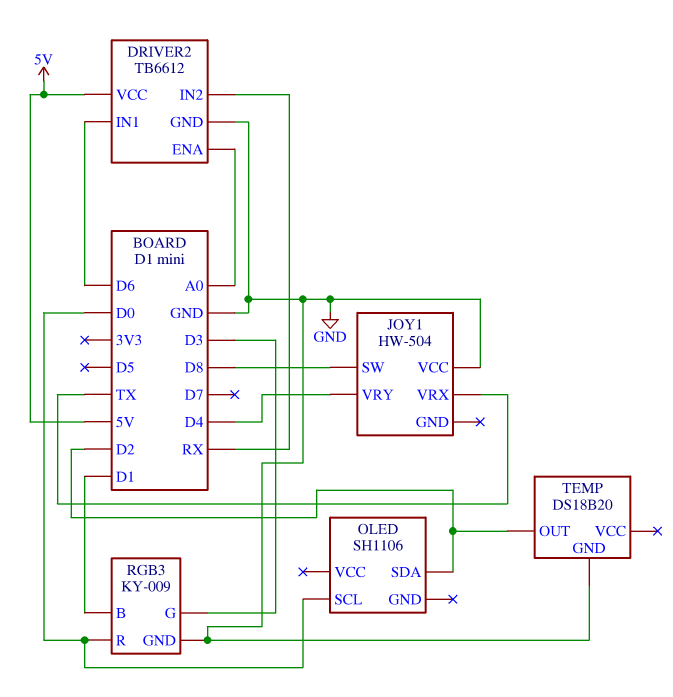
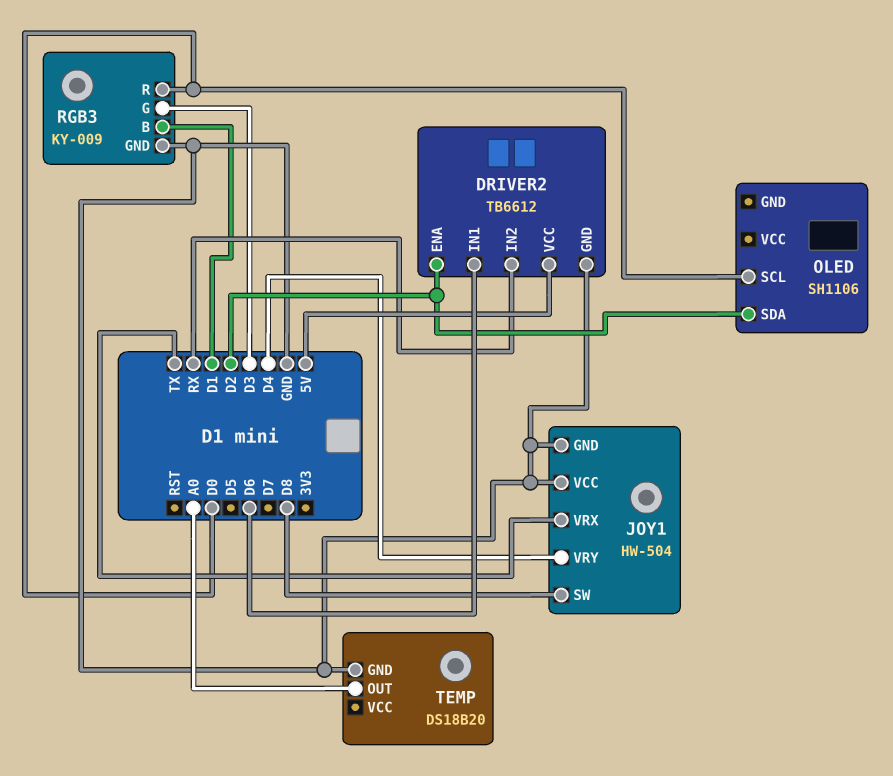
DRIVER2 pin ENA: A0 -> D2
JOY1 pin GND: none -> GND
TEMP pin OUT: D2 -> A0

